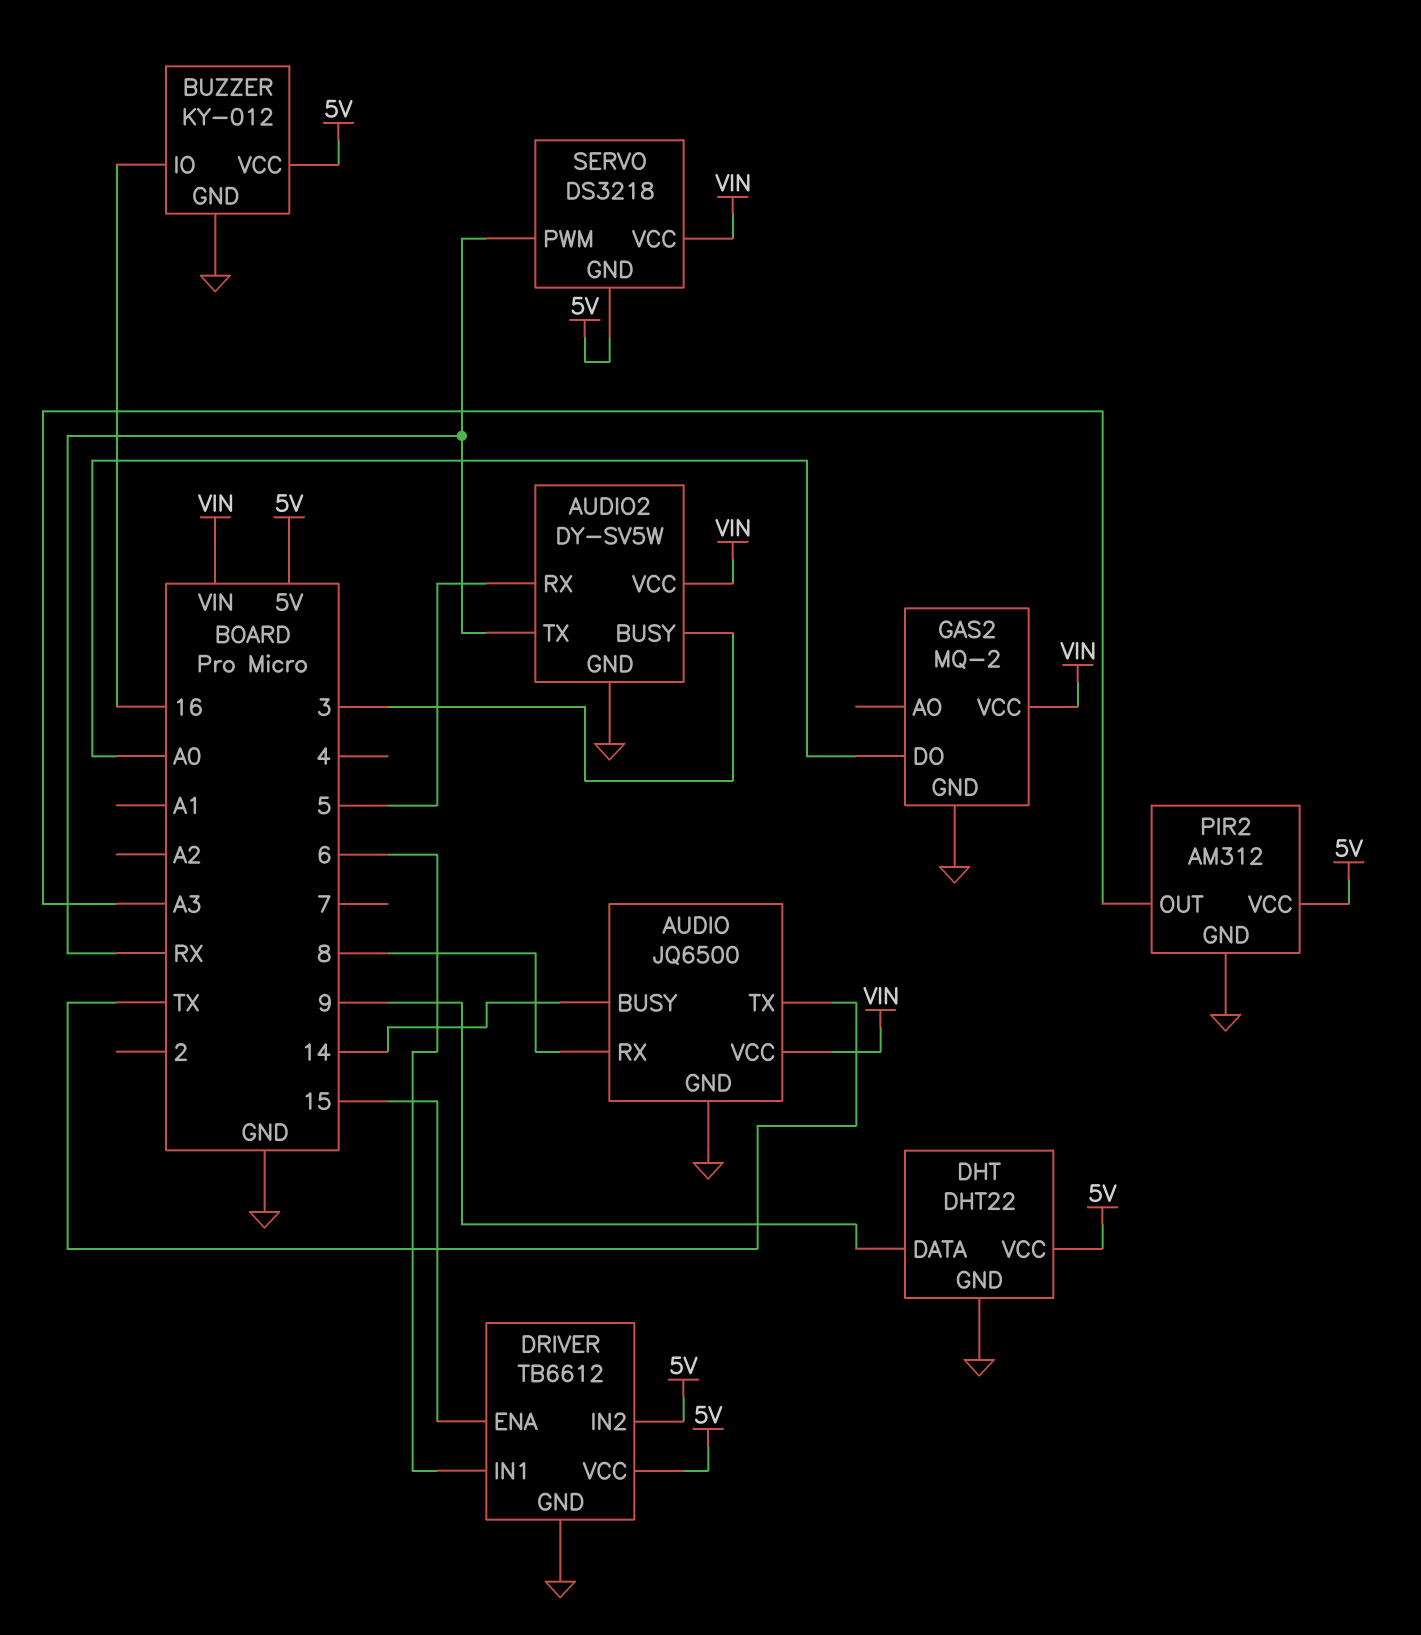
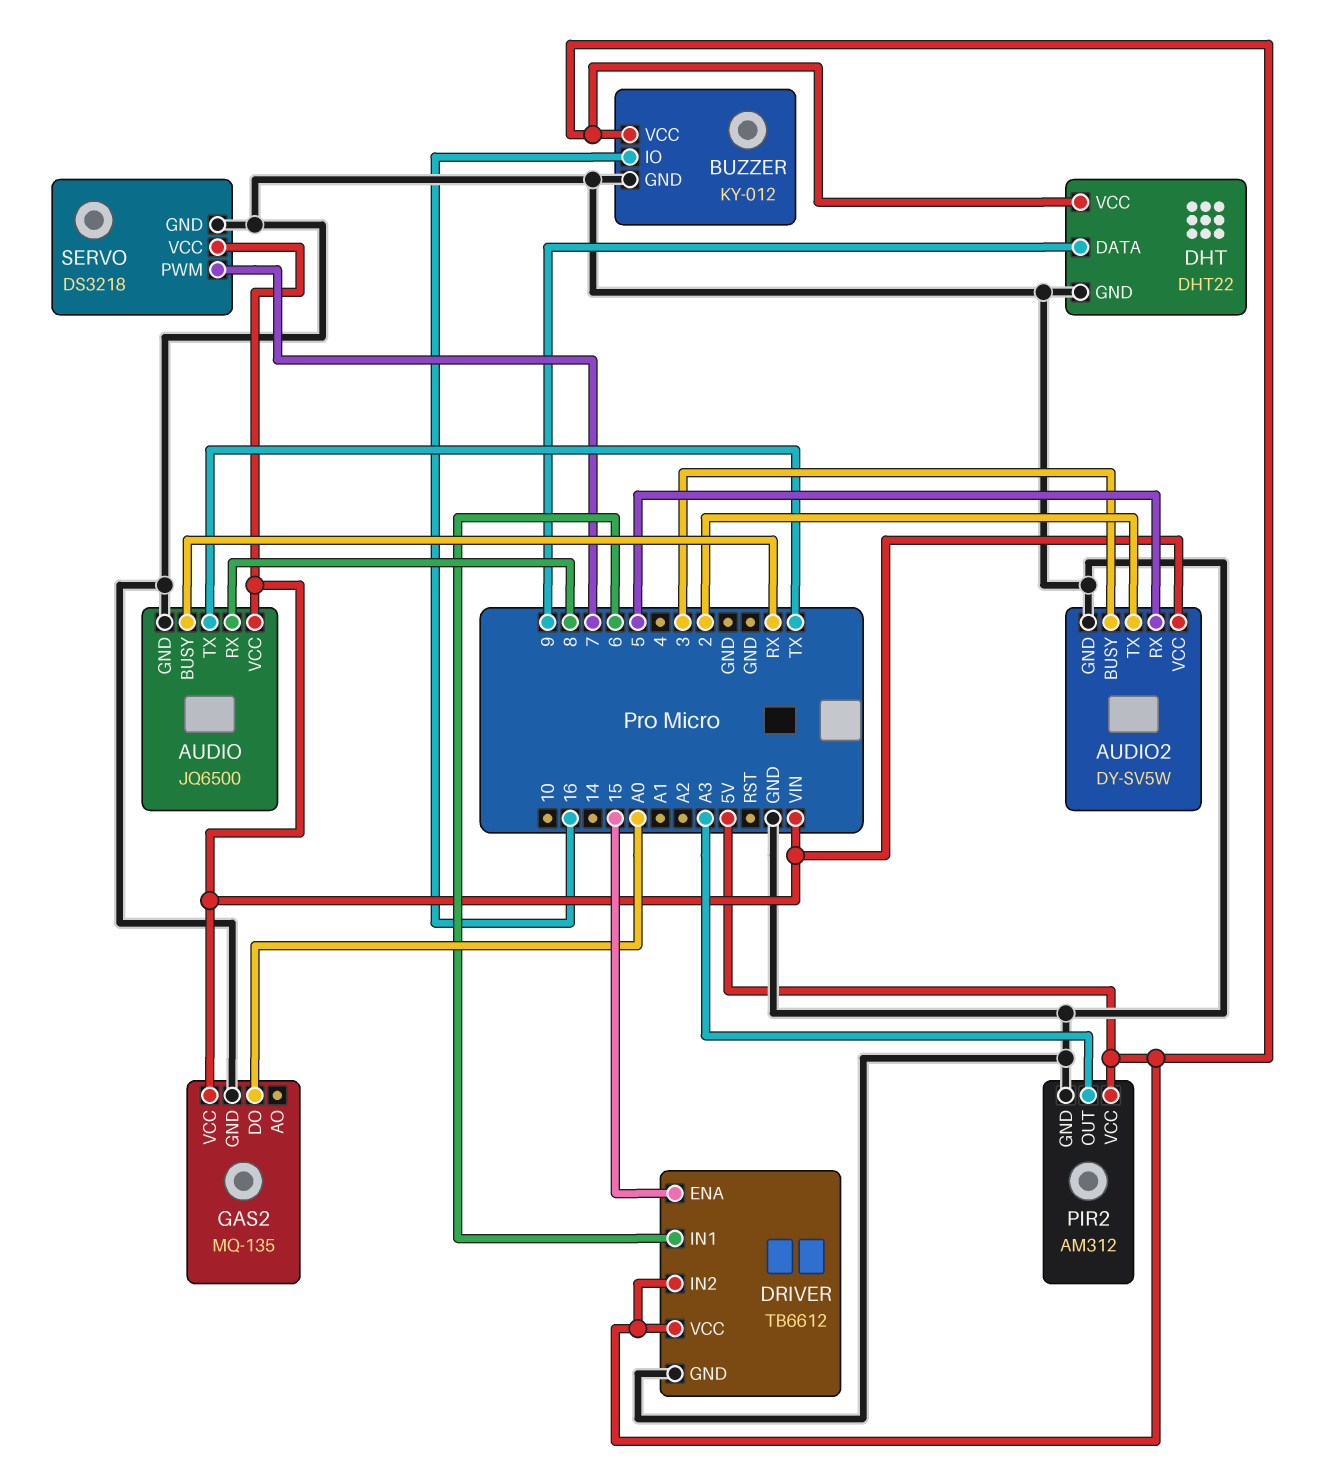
AUDIO pin BUSY: 14 -> RX
AUDIO2 pin TX: RX -> 2
GAS2: MQ-2 -> MQ-135
SERVO pin GND: 5V -> GND
SERVO pin PWM: RX -> 7

